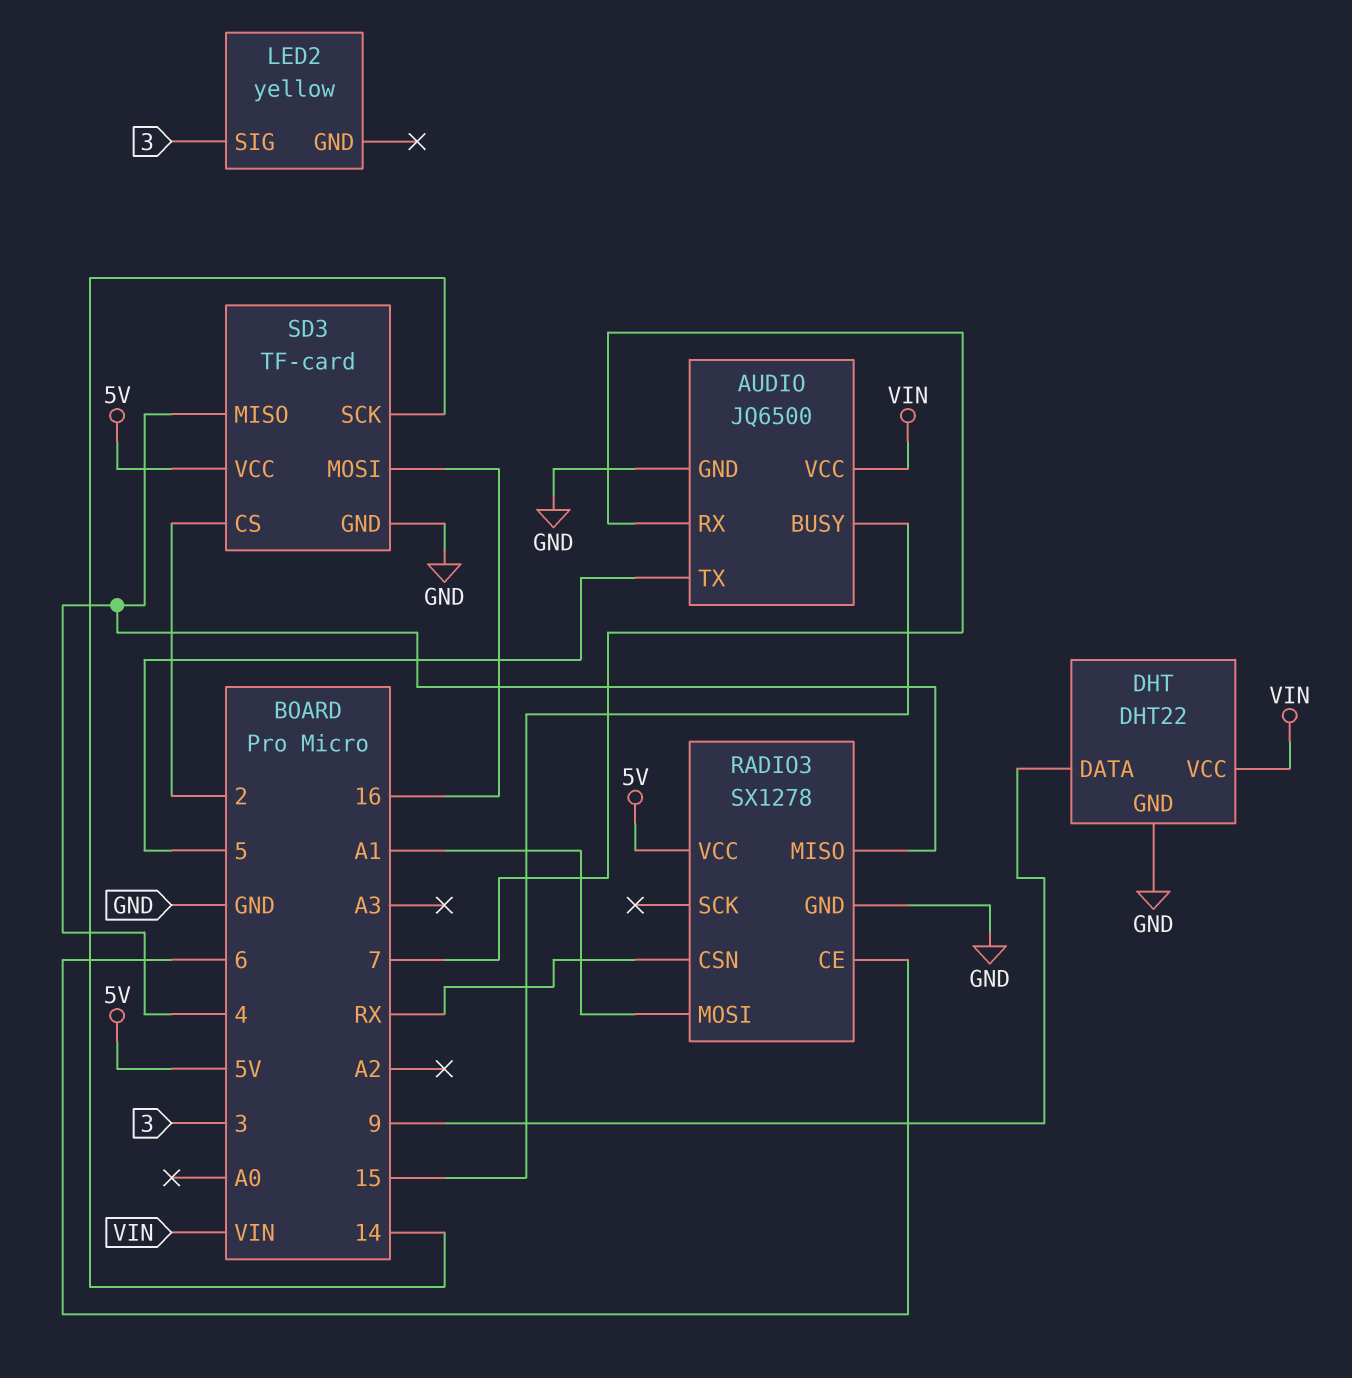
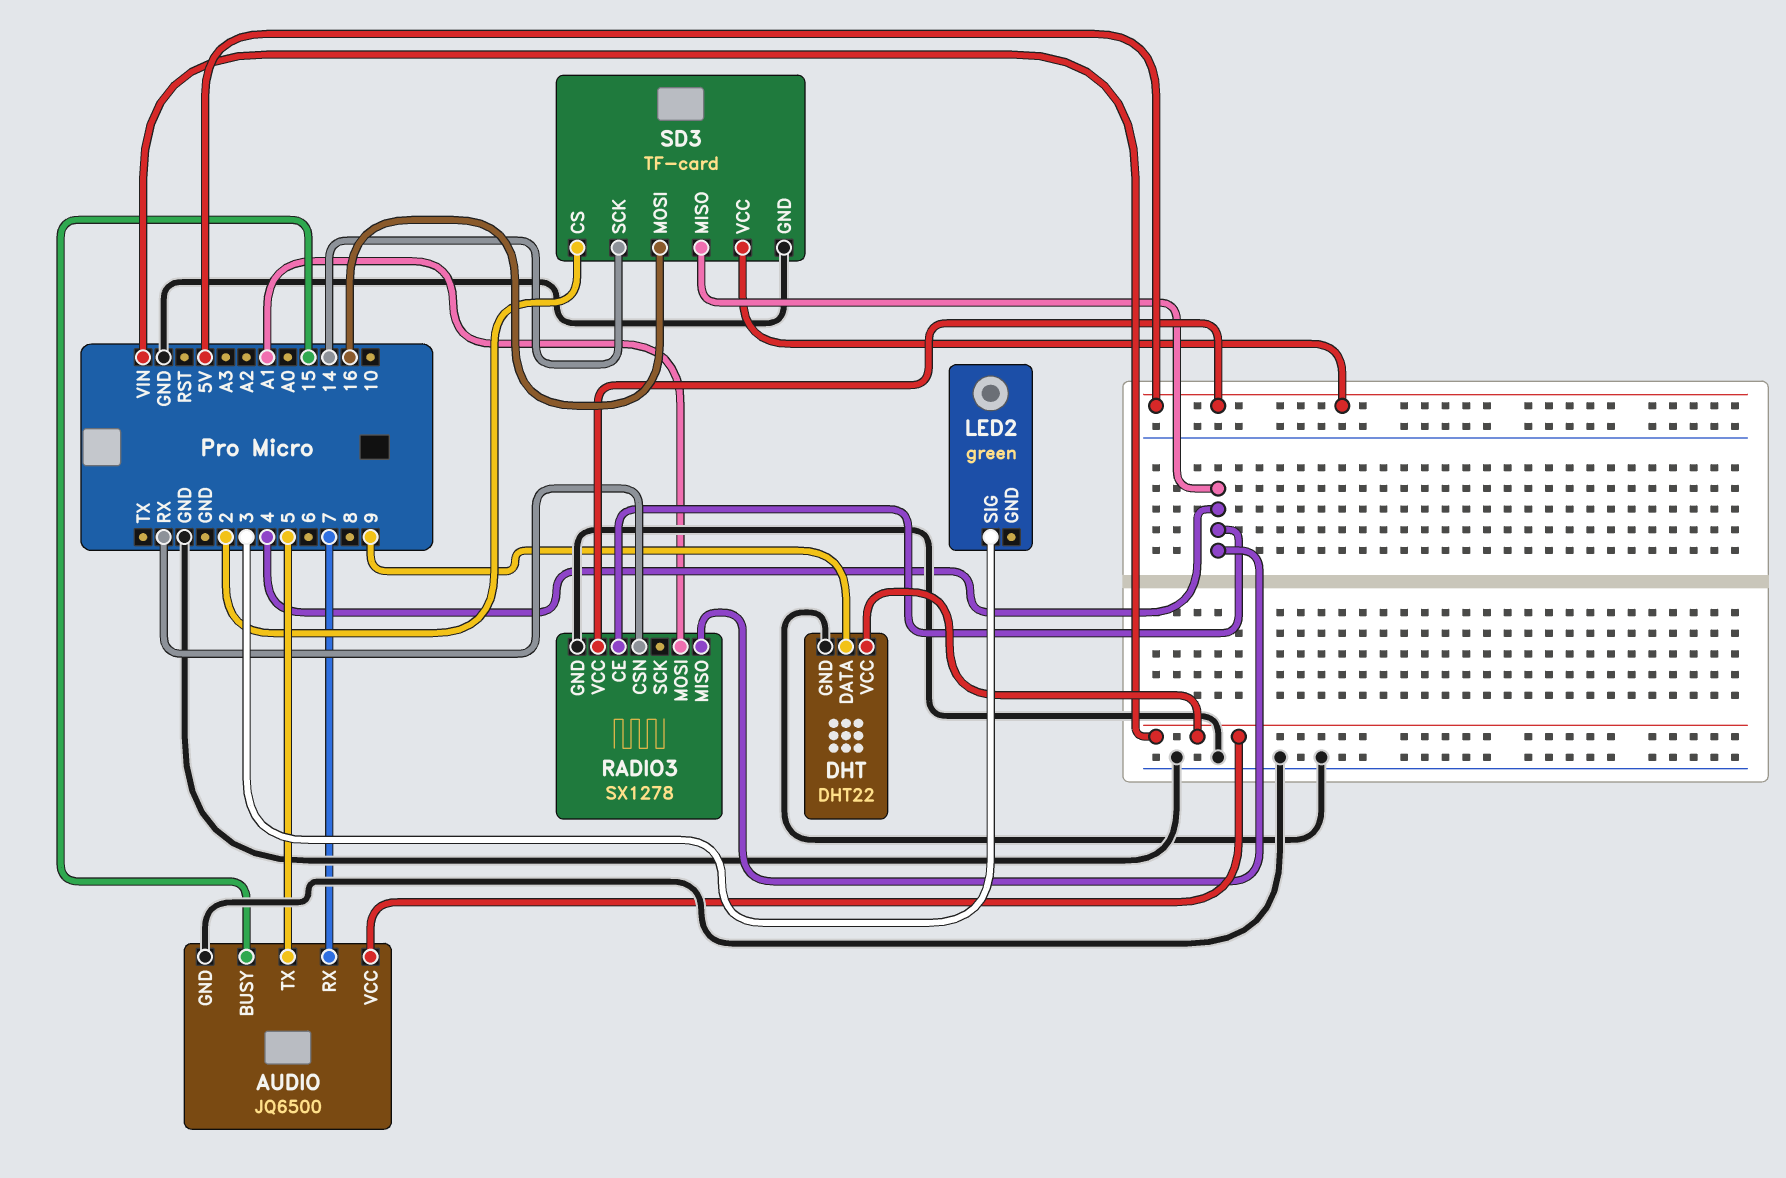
LED2: yellow -> green
RADIO3 pin CE: 6 -> 4

